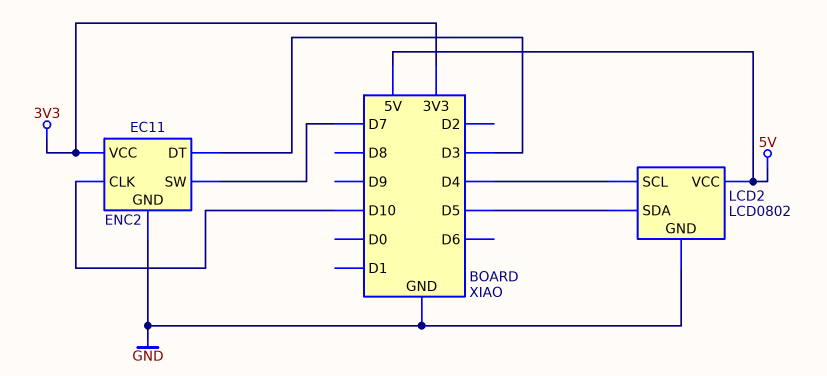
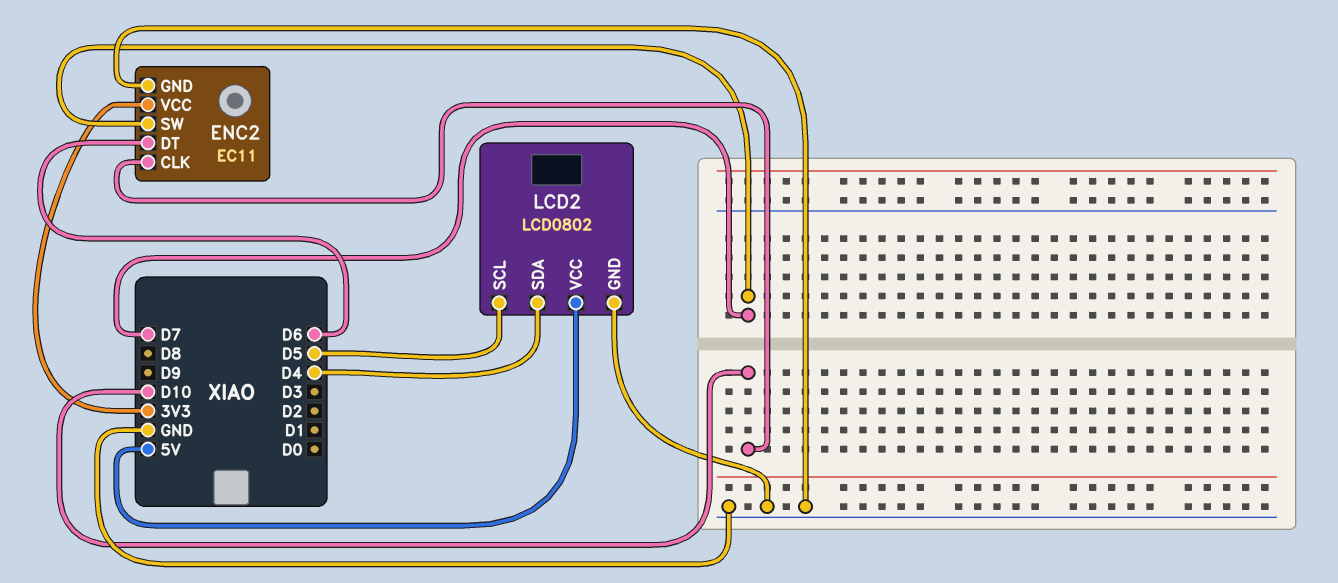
ENC2 pin DT: D3 -> D6
LCD2 pin SCL: D4 -> D5
LCD2 pin SDA: D5 -> D4

